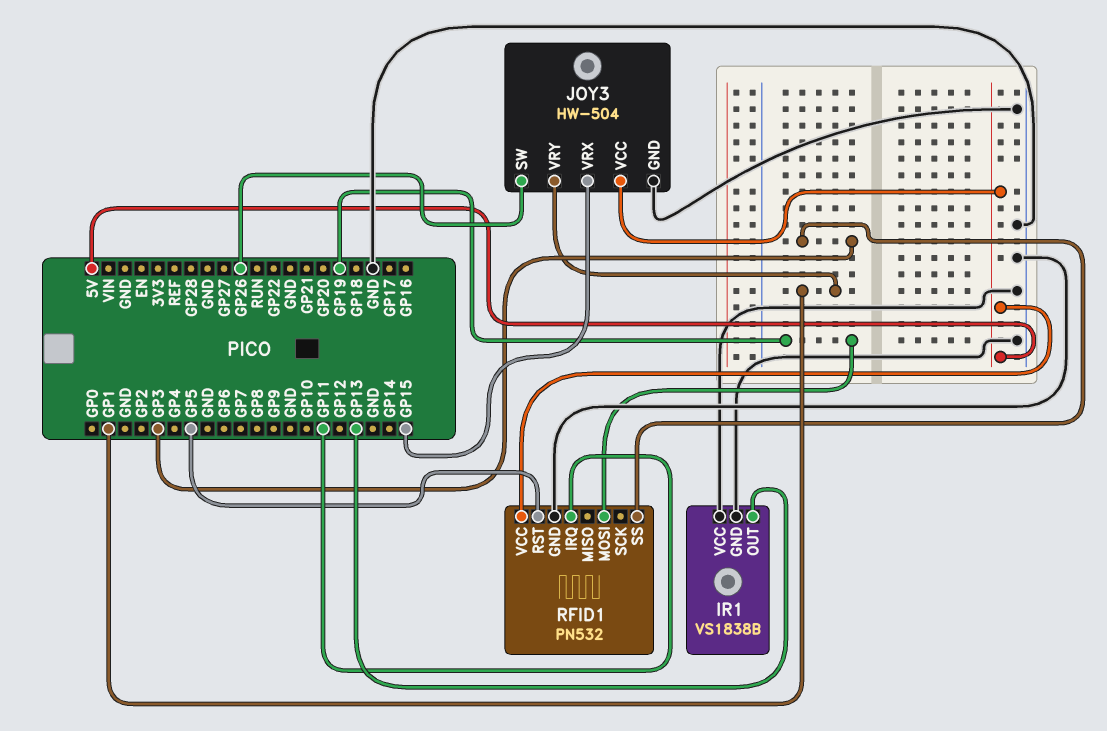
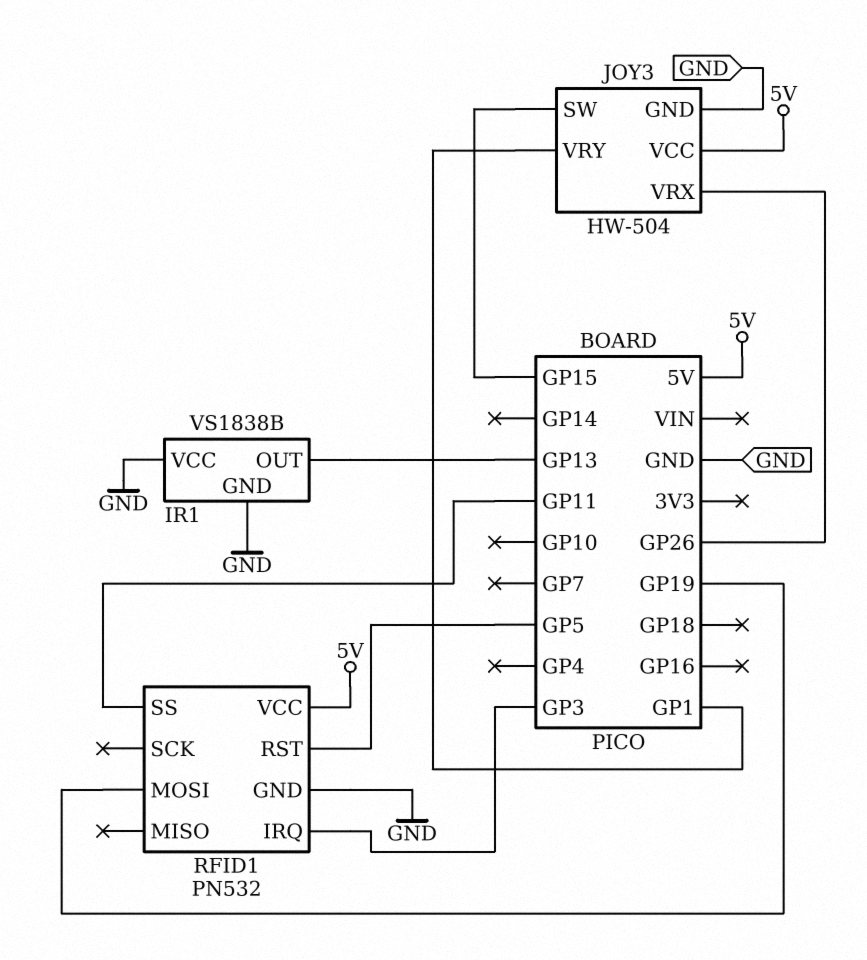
JOY3 pin SW: GP26 -> GP15
JOY3 pin VRX: GP15 -> GP26
RFID1 pin IRQ: GP11 -> GP3
RFID1 pin SS: GP3 -> GP11

